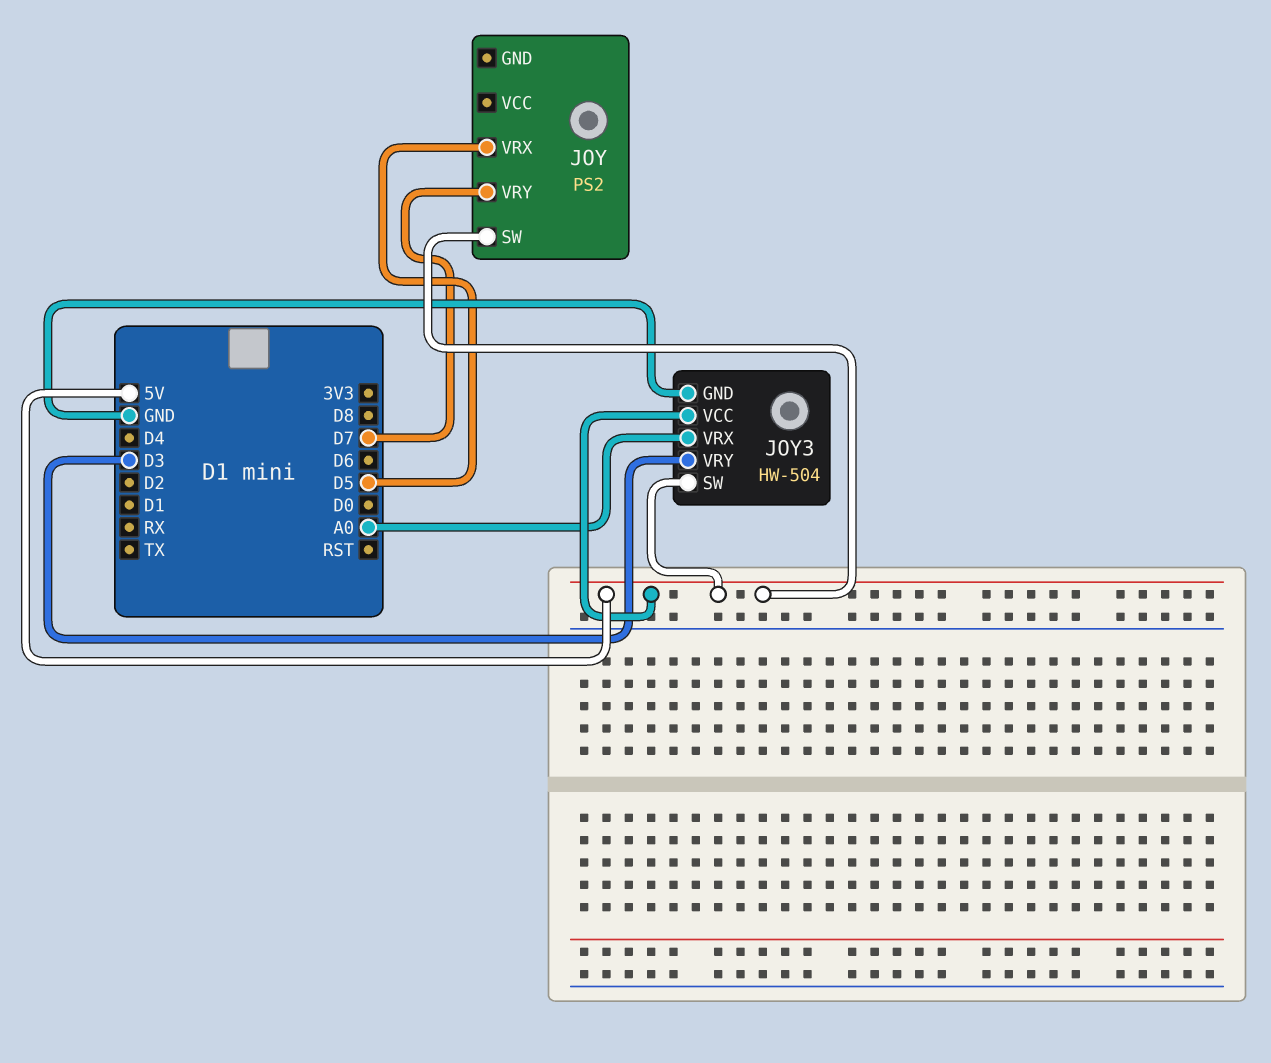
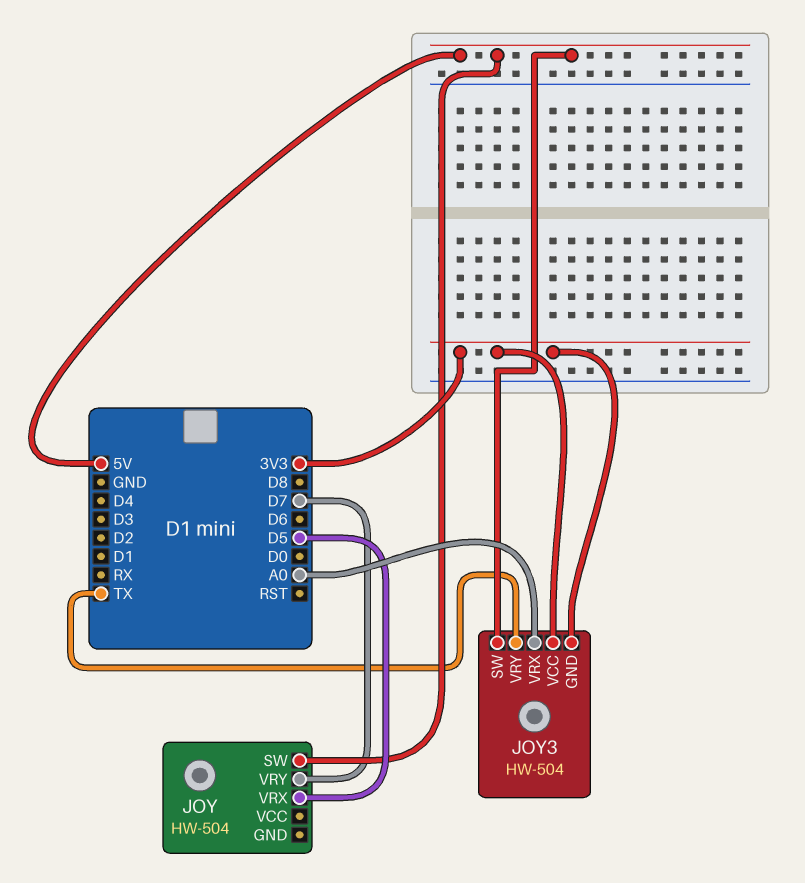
JOY: PS2 -> HW-504
JOY3 pin GND: GND -> 3V3
JOY3 pin VCC: 5V -> 3V3
JOY3 pin VRY: D3 -> TX

